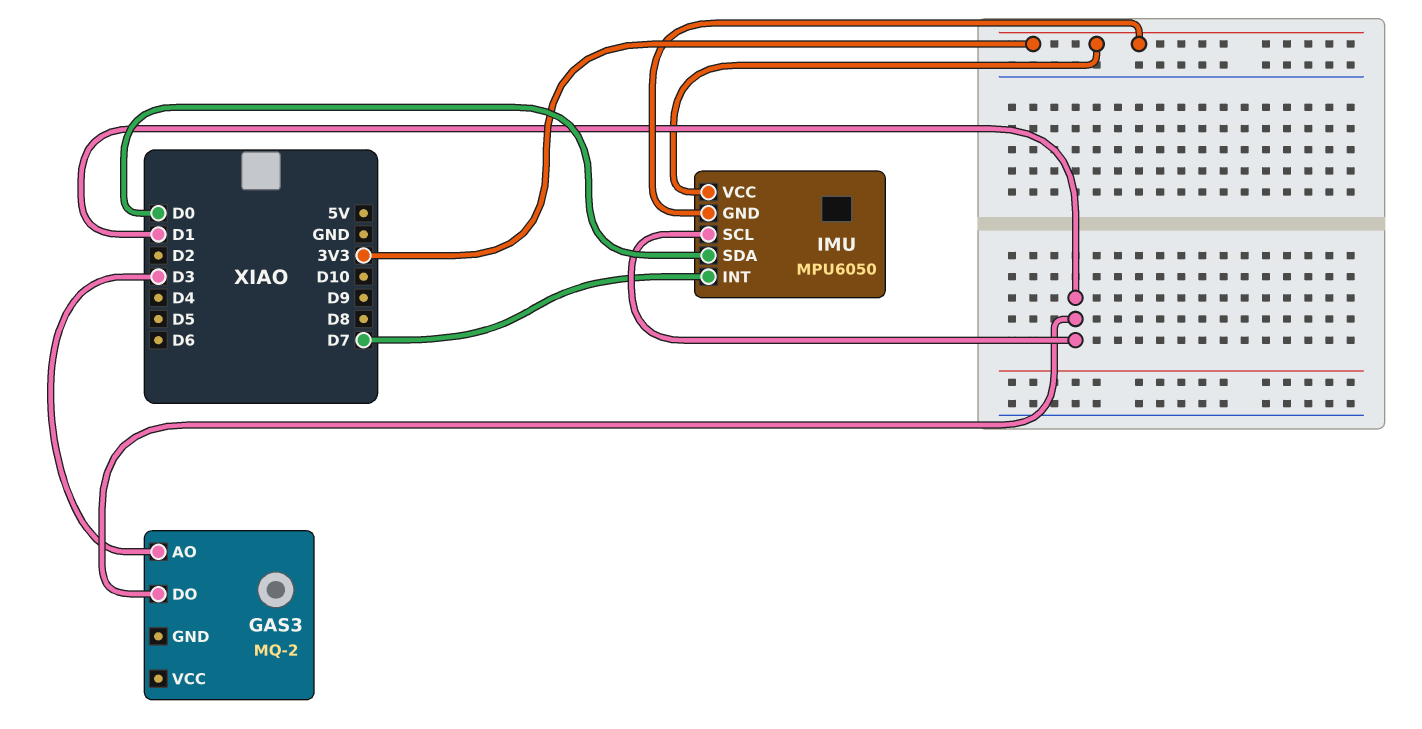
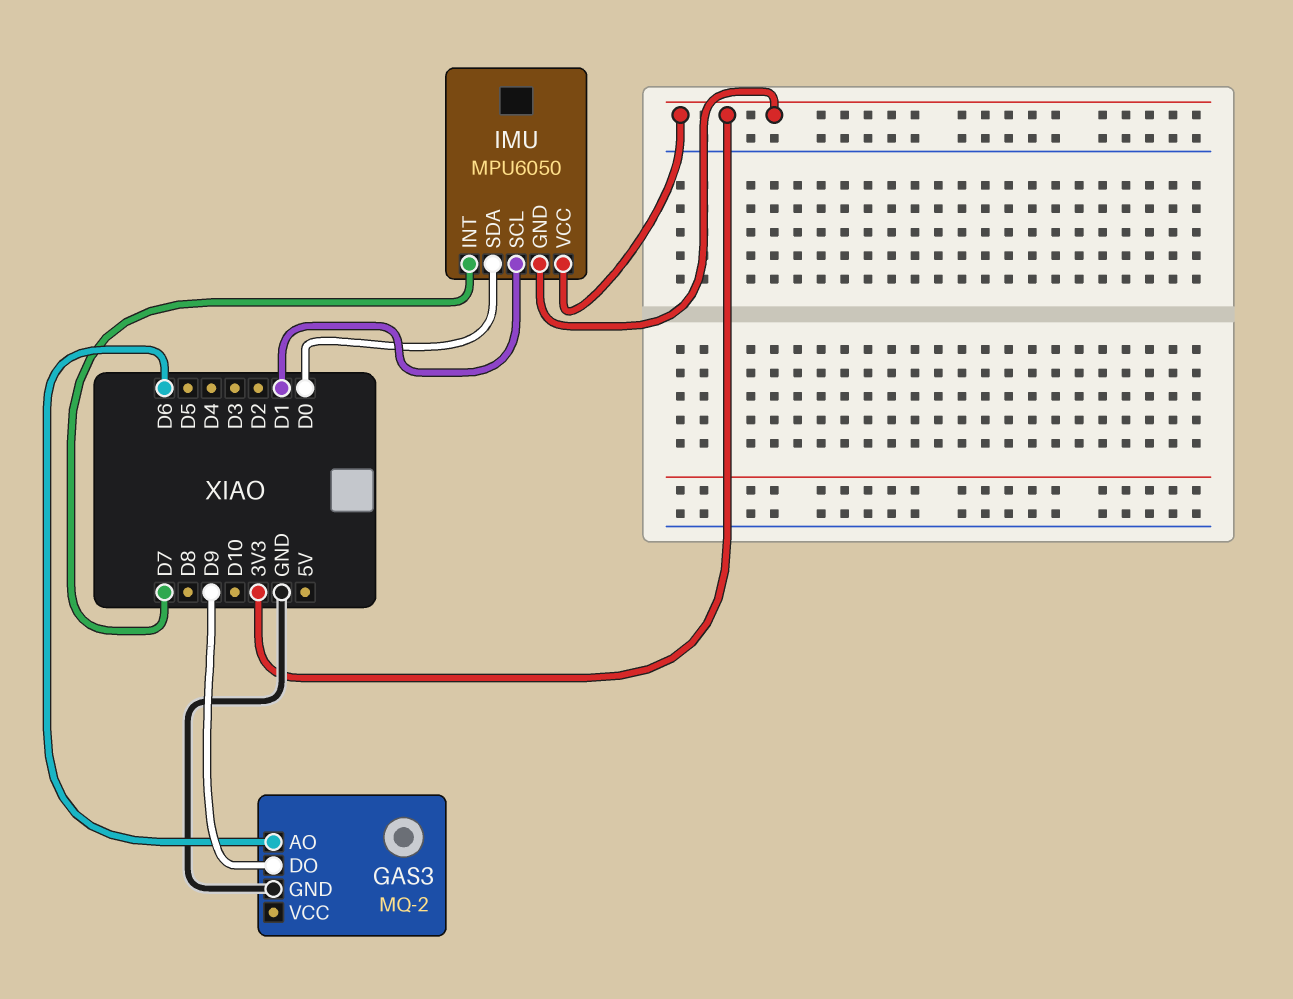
GAS3 pin AO: D3 -> D6
GAS3 pin DO: D1 -> D9
GAS3 pin GND: none -> GND

